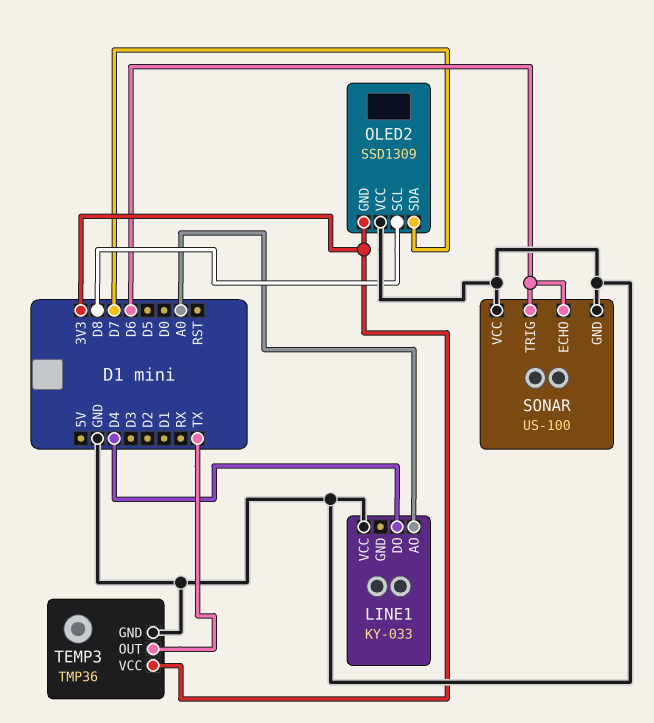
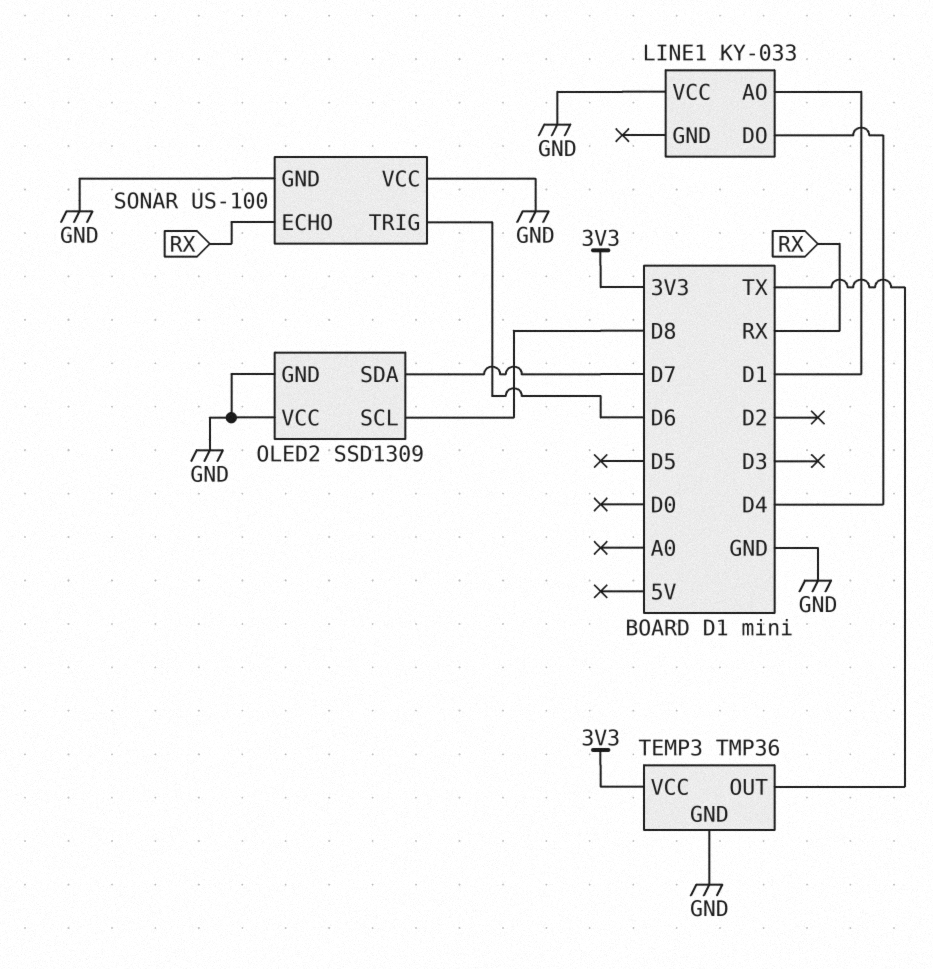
LINE1 pin AO: A0 -> D1
OLED2 pin GND: 3V3 -> GND
SONAR pin ECHO: D6 -> RX

